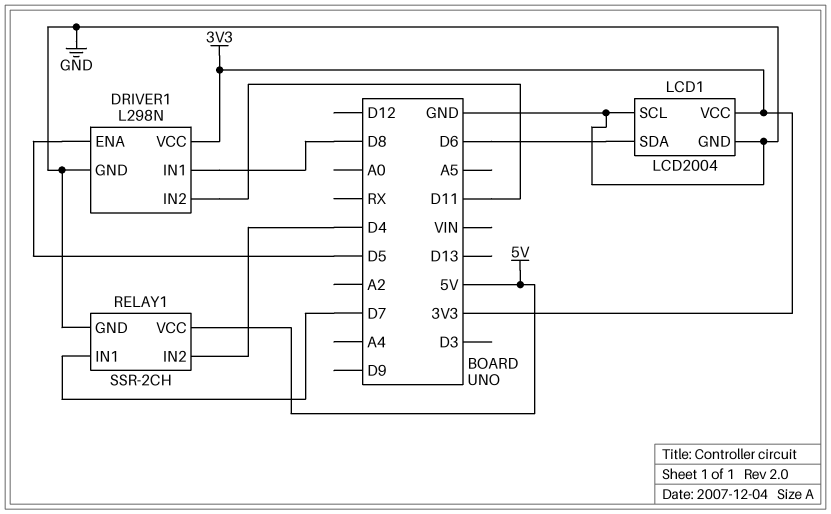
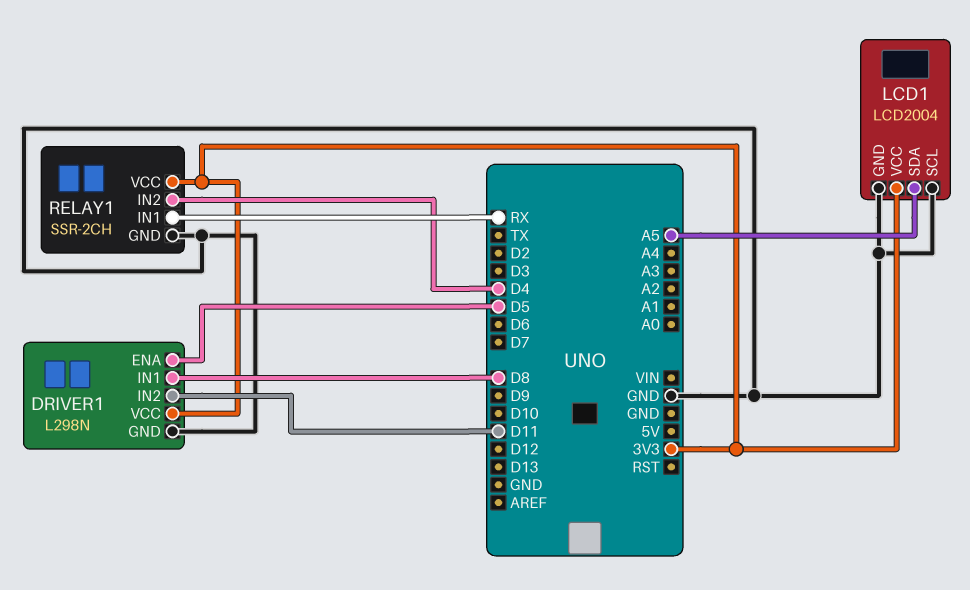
LCD1 pin SDA: D6 -> A5
RELAY1 pin IN1: D7 -> RX
RELAY1 pin VCC: 5V -> 3V3

